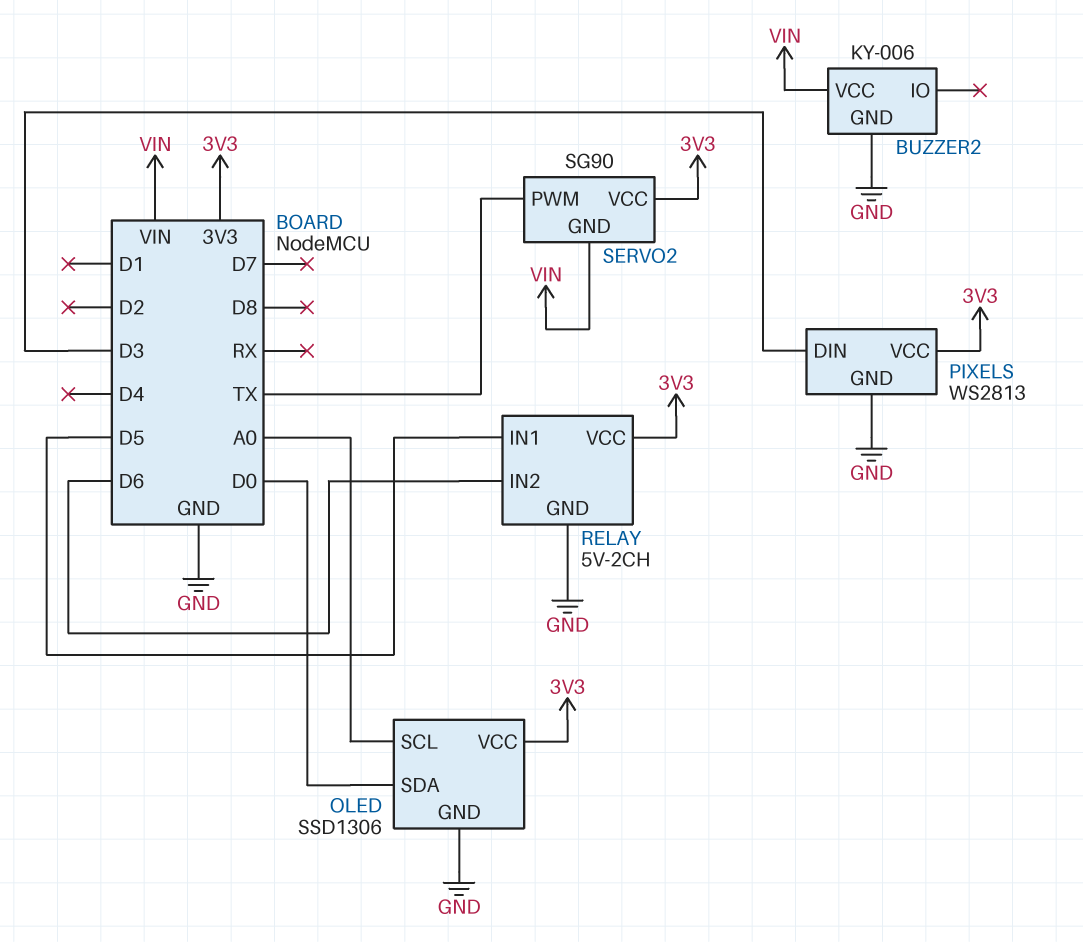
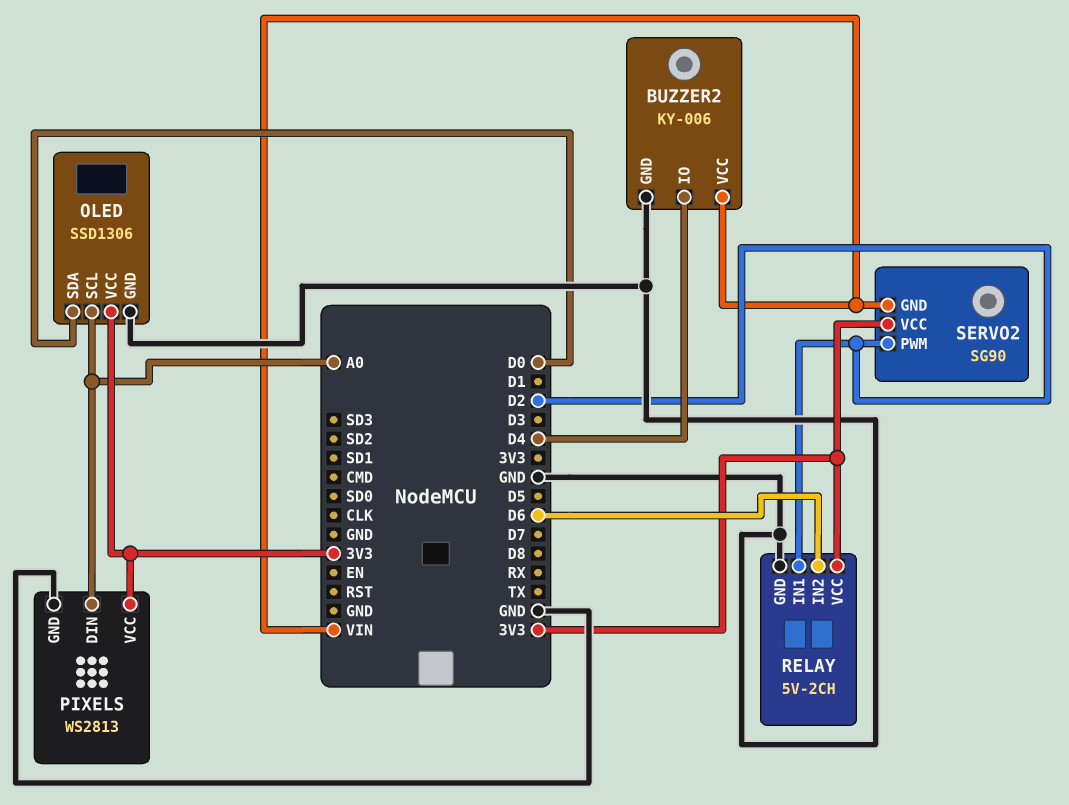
BUZZER2 pin IO: none -> D4
PIXELS pin DIN: D3 -> A0
RELAY pin IN1: D5 -> D2
SERVO2 pin PWM: TX -> D2

